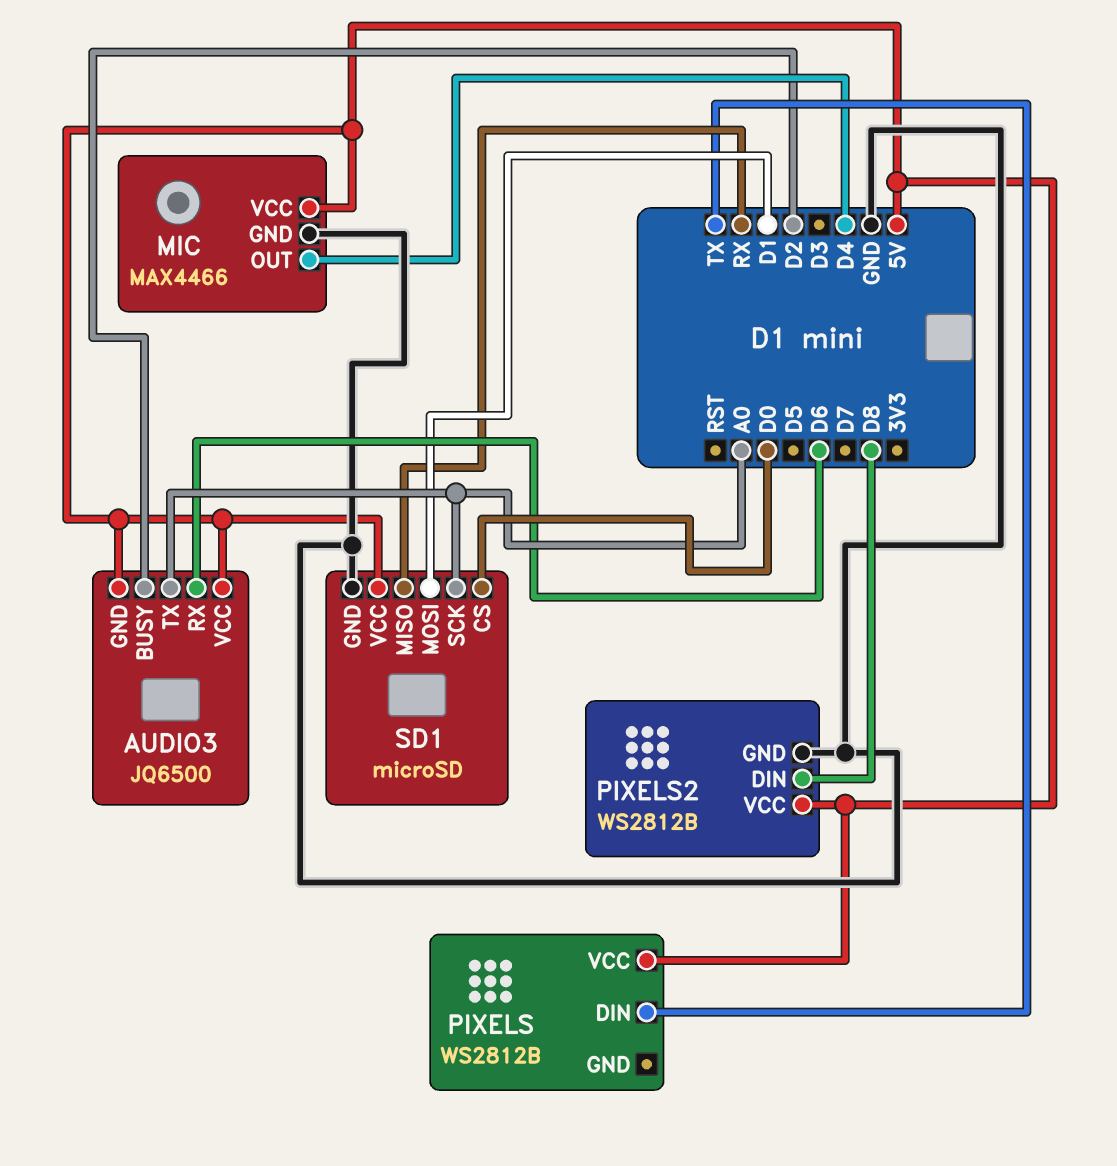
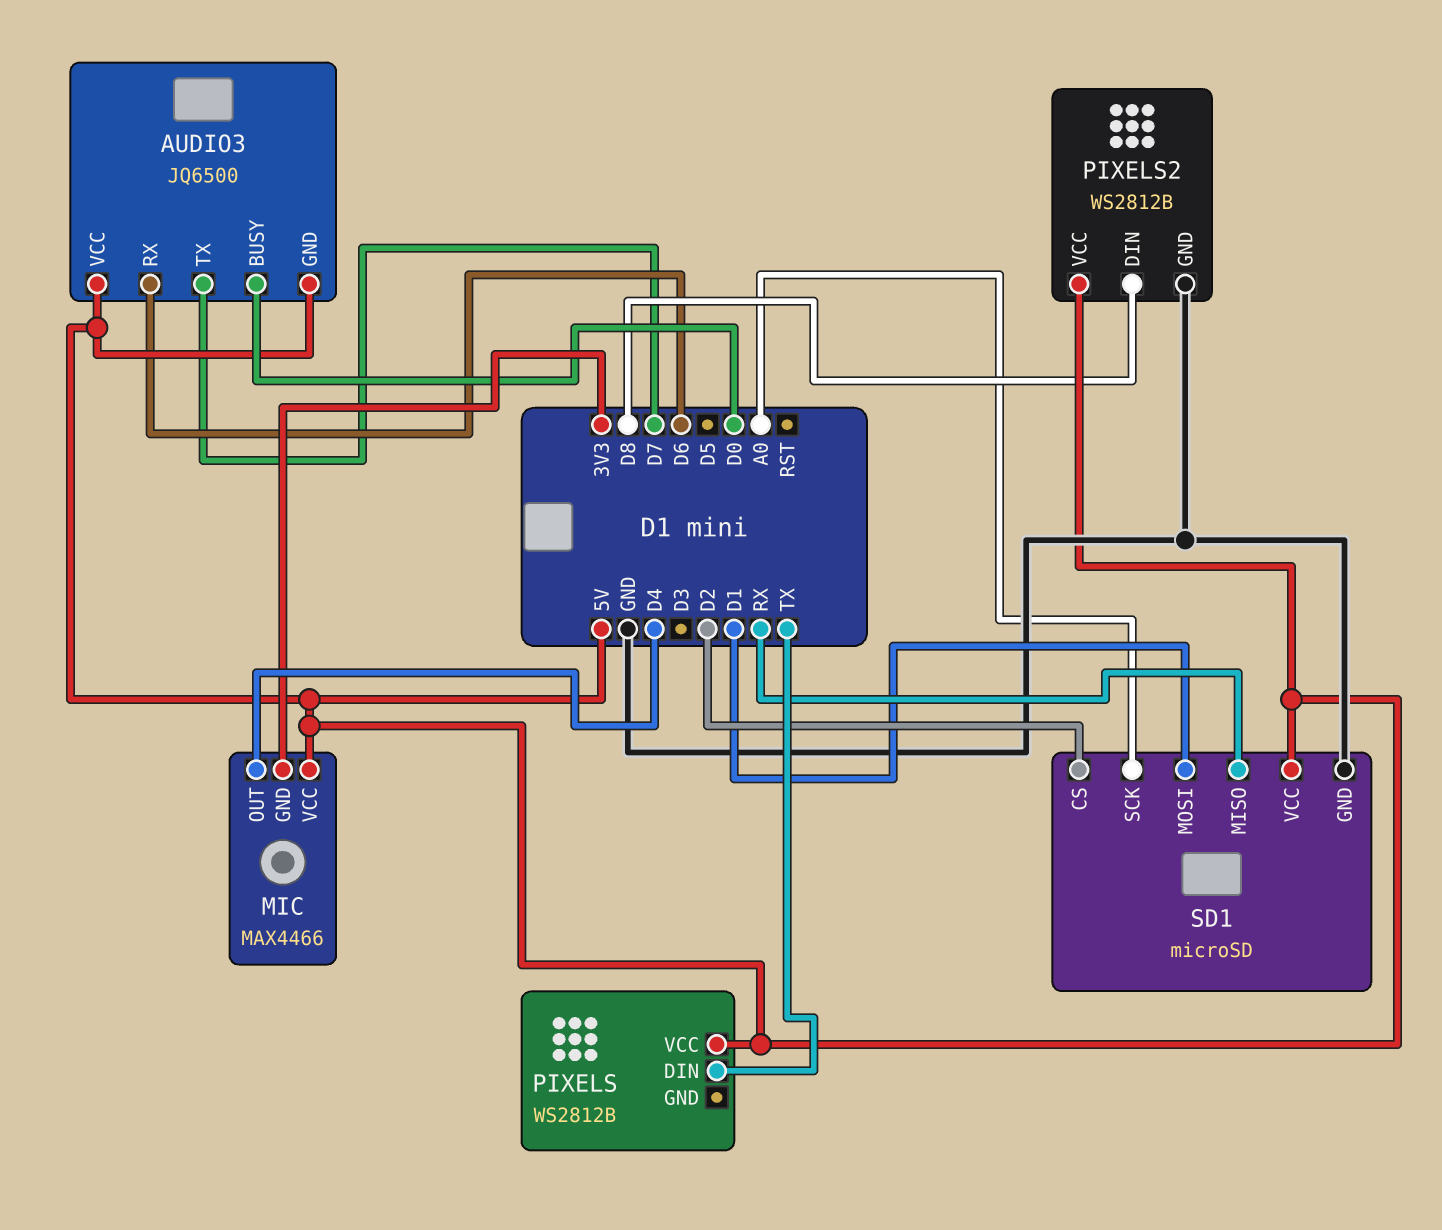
AUDIO3 pin BUSY: D2 -> D0
AUDIO3 pin TX: A0 -> D7
MIC pin GND: GND -> 3V3
SD1 pin CS: D0 -> D2

